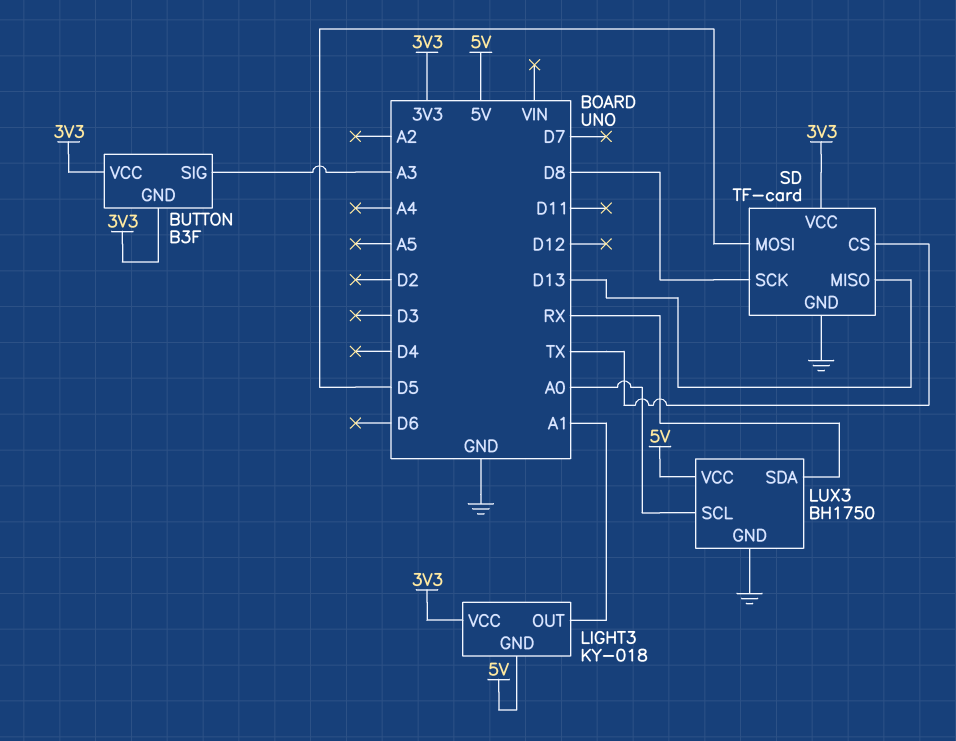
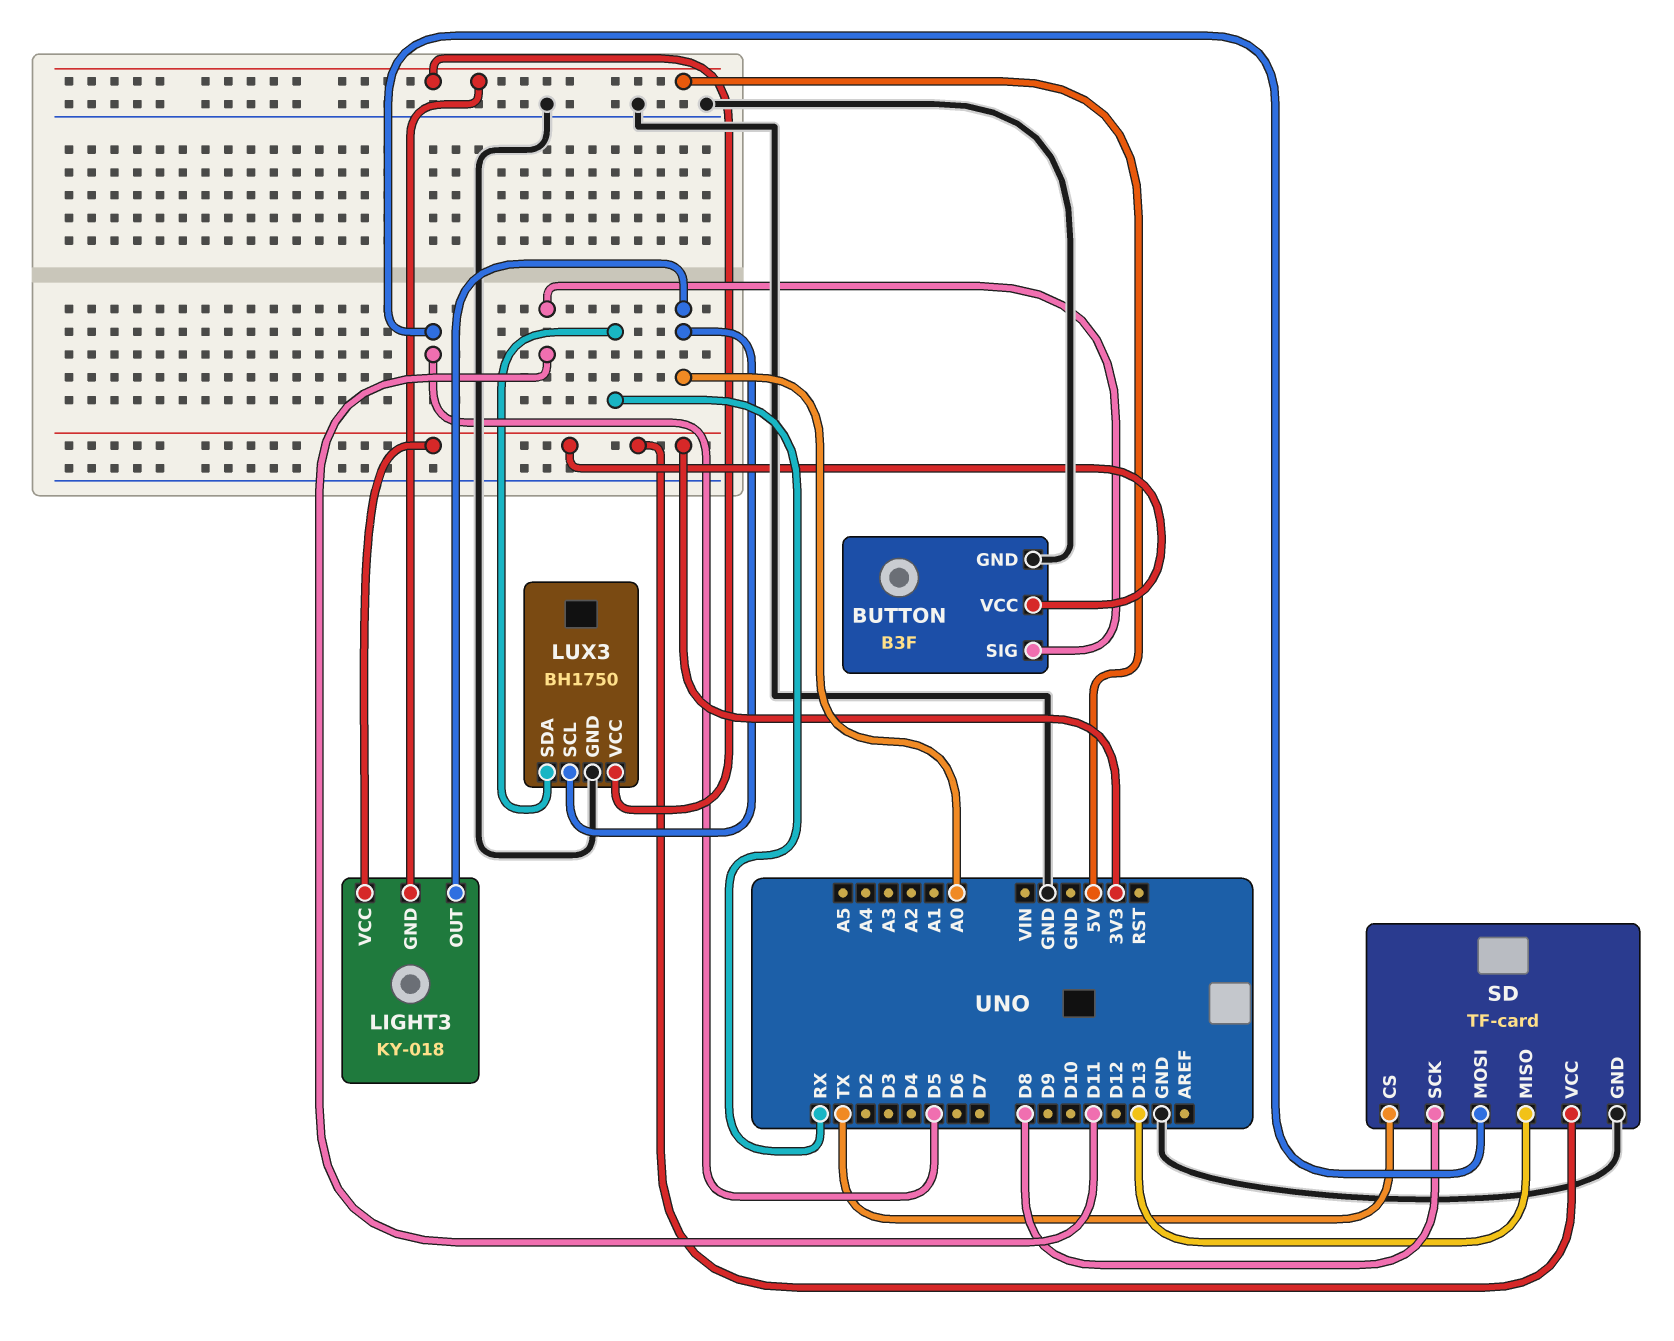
BUTTON pin GND: 3V3 -> GND
BUTTON pin SIG: A3 -> D11
LIGHT3 pin OUT: A1 -> A0

